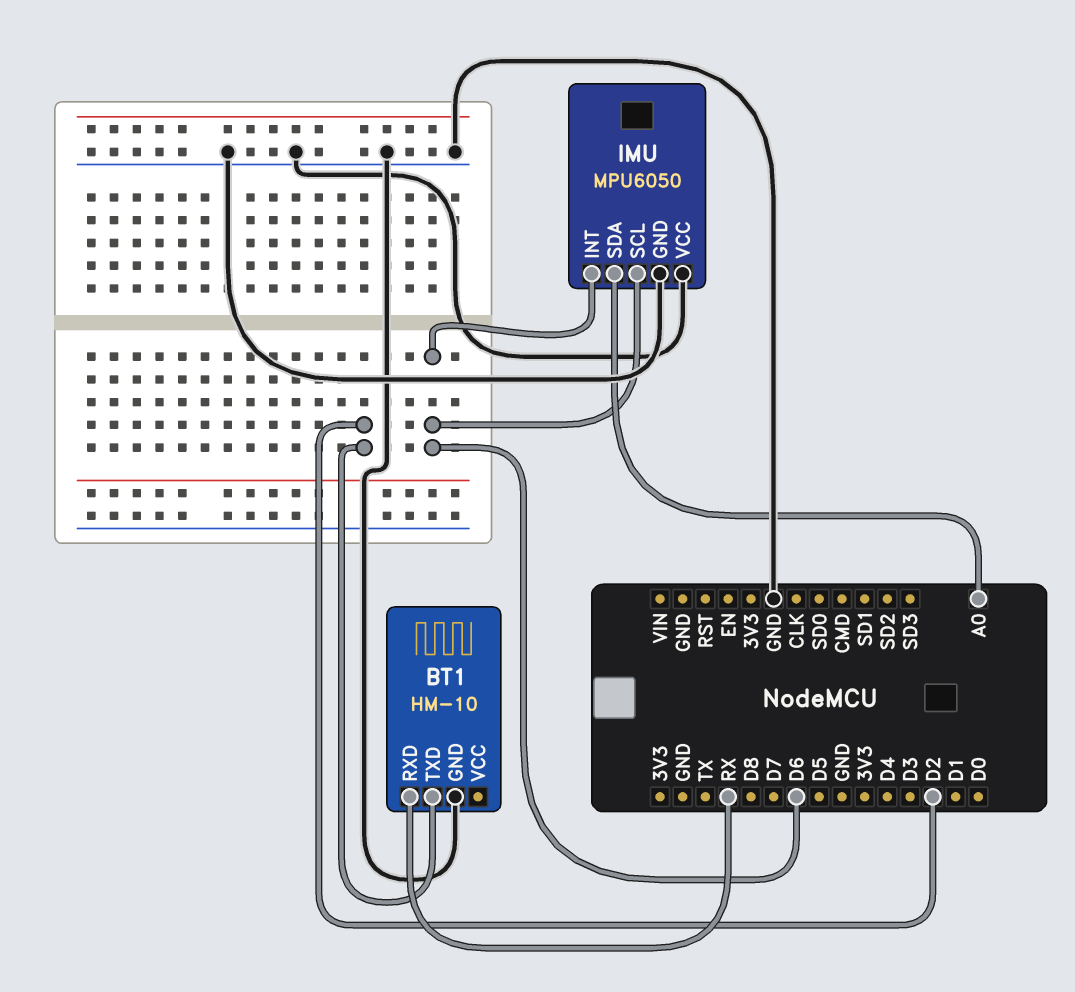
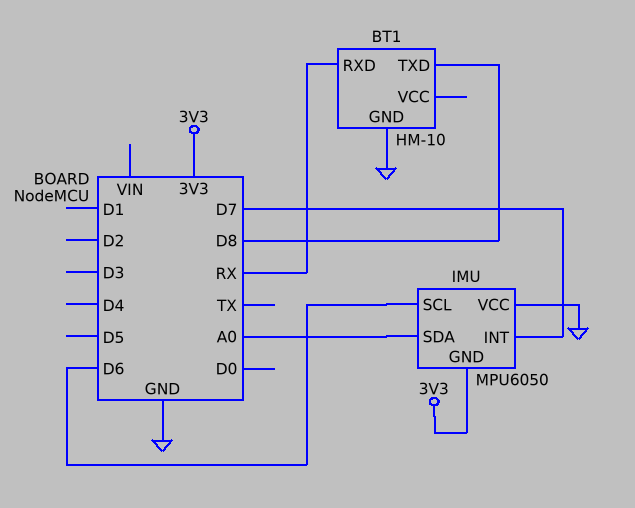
BT1 pin TXD: D2 -> D8
IMU pin GND: GND -> 3V3
IMU pin INT: D6 -> D7

